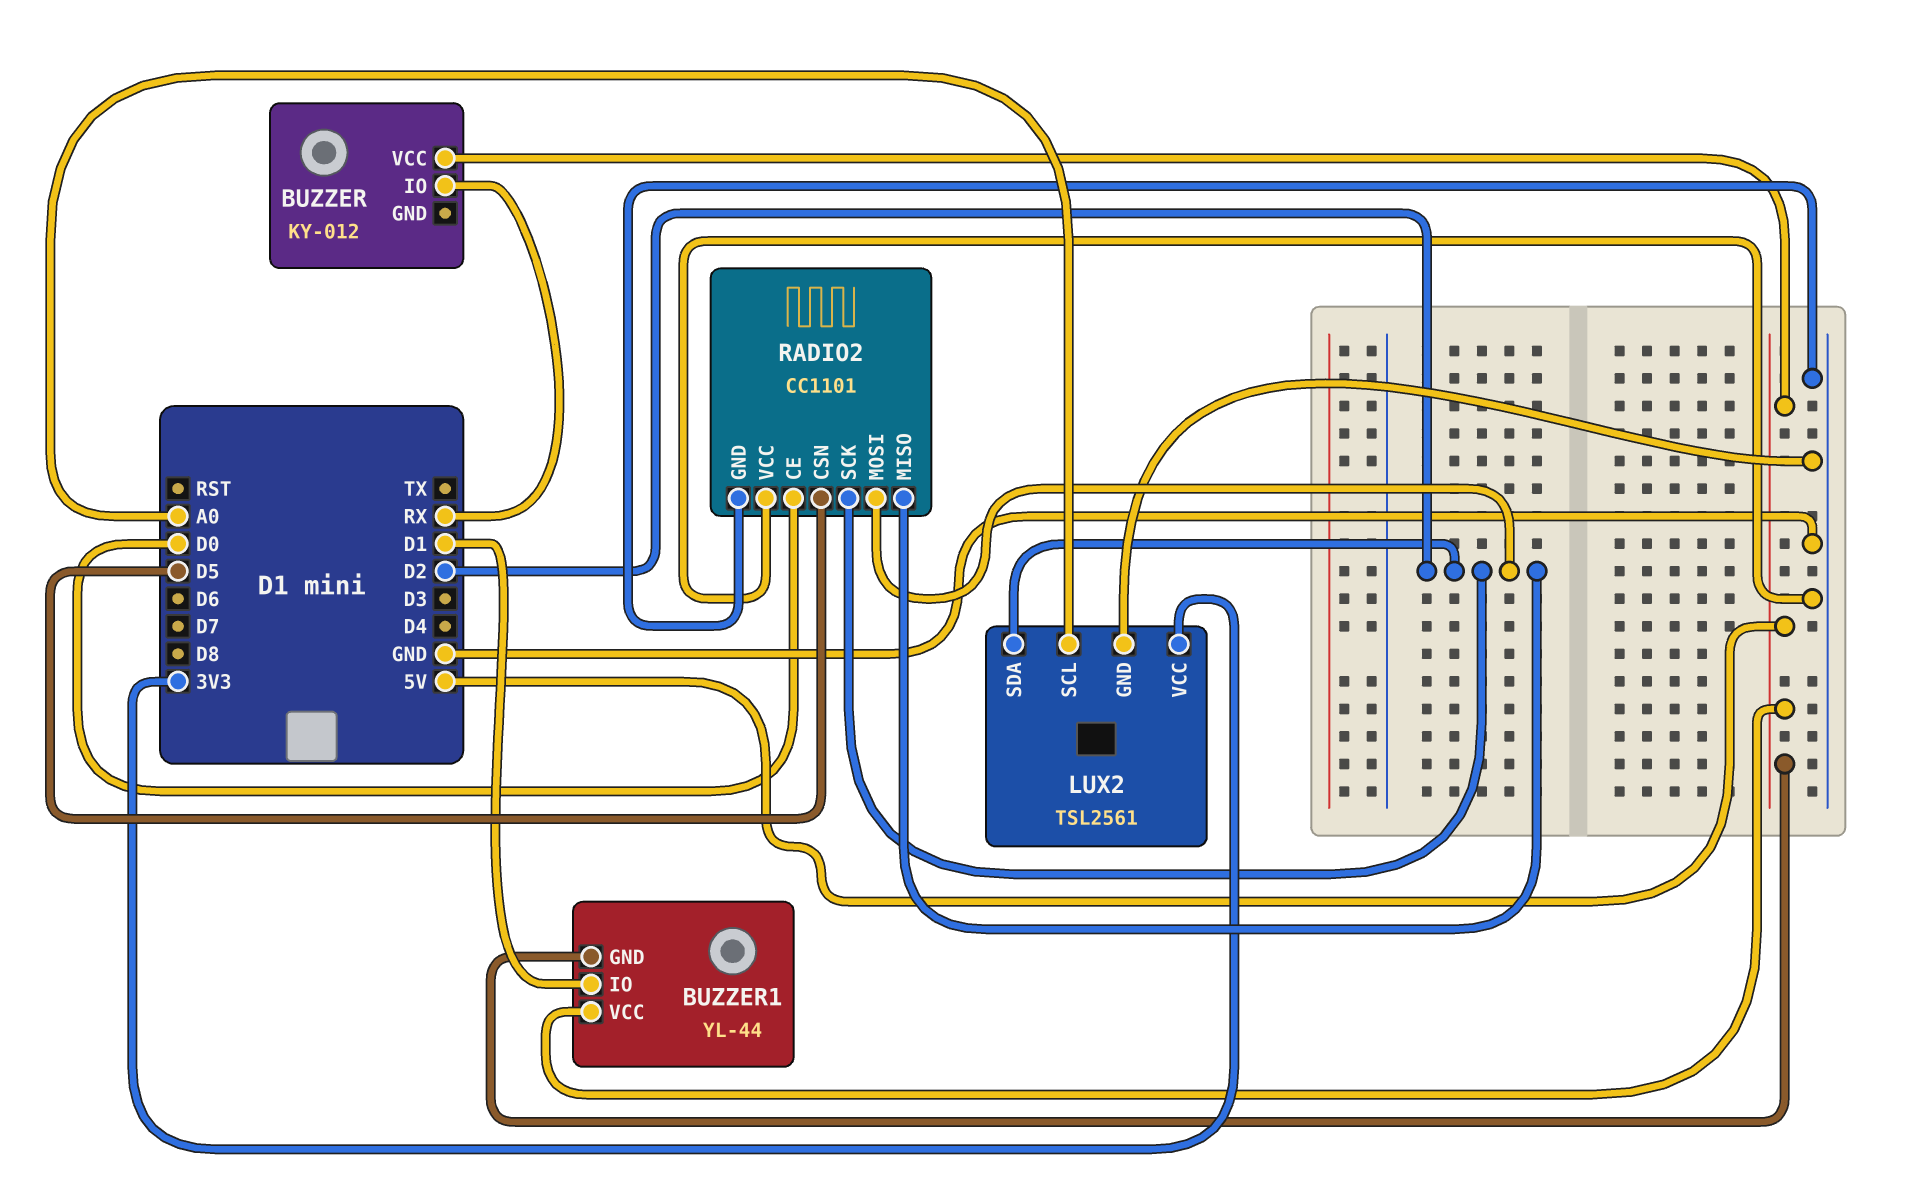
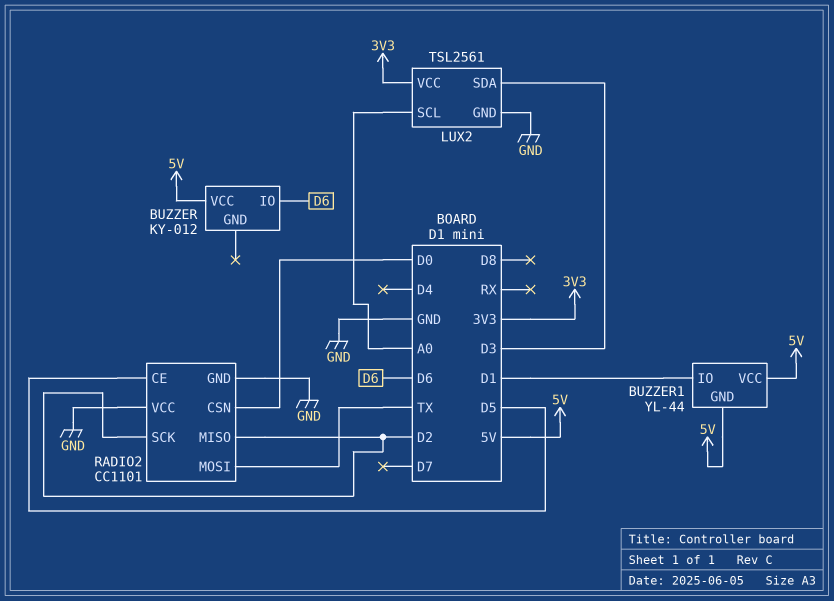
BUZZER pin IO: RX -> D6
LUX2 pin SDA: D2 -> D3
RADIO2 pin CE: D0 -> D5
RADIO2 pin CSN: D5 -> D0
RADIO2 pin MOSI: D2 -> TX

